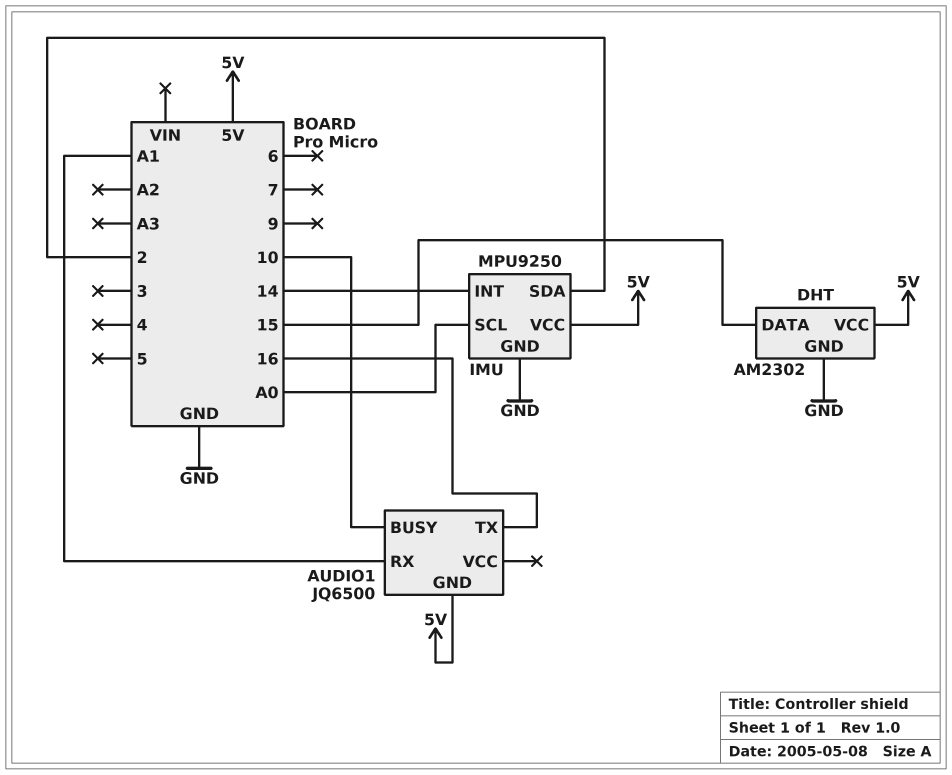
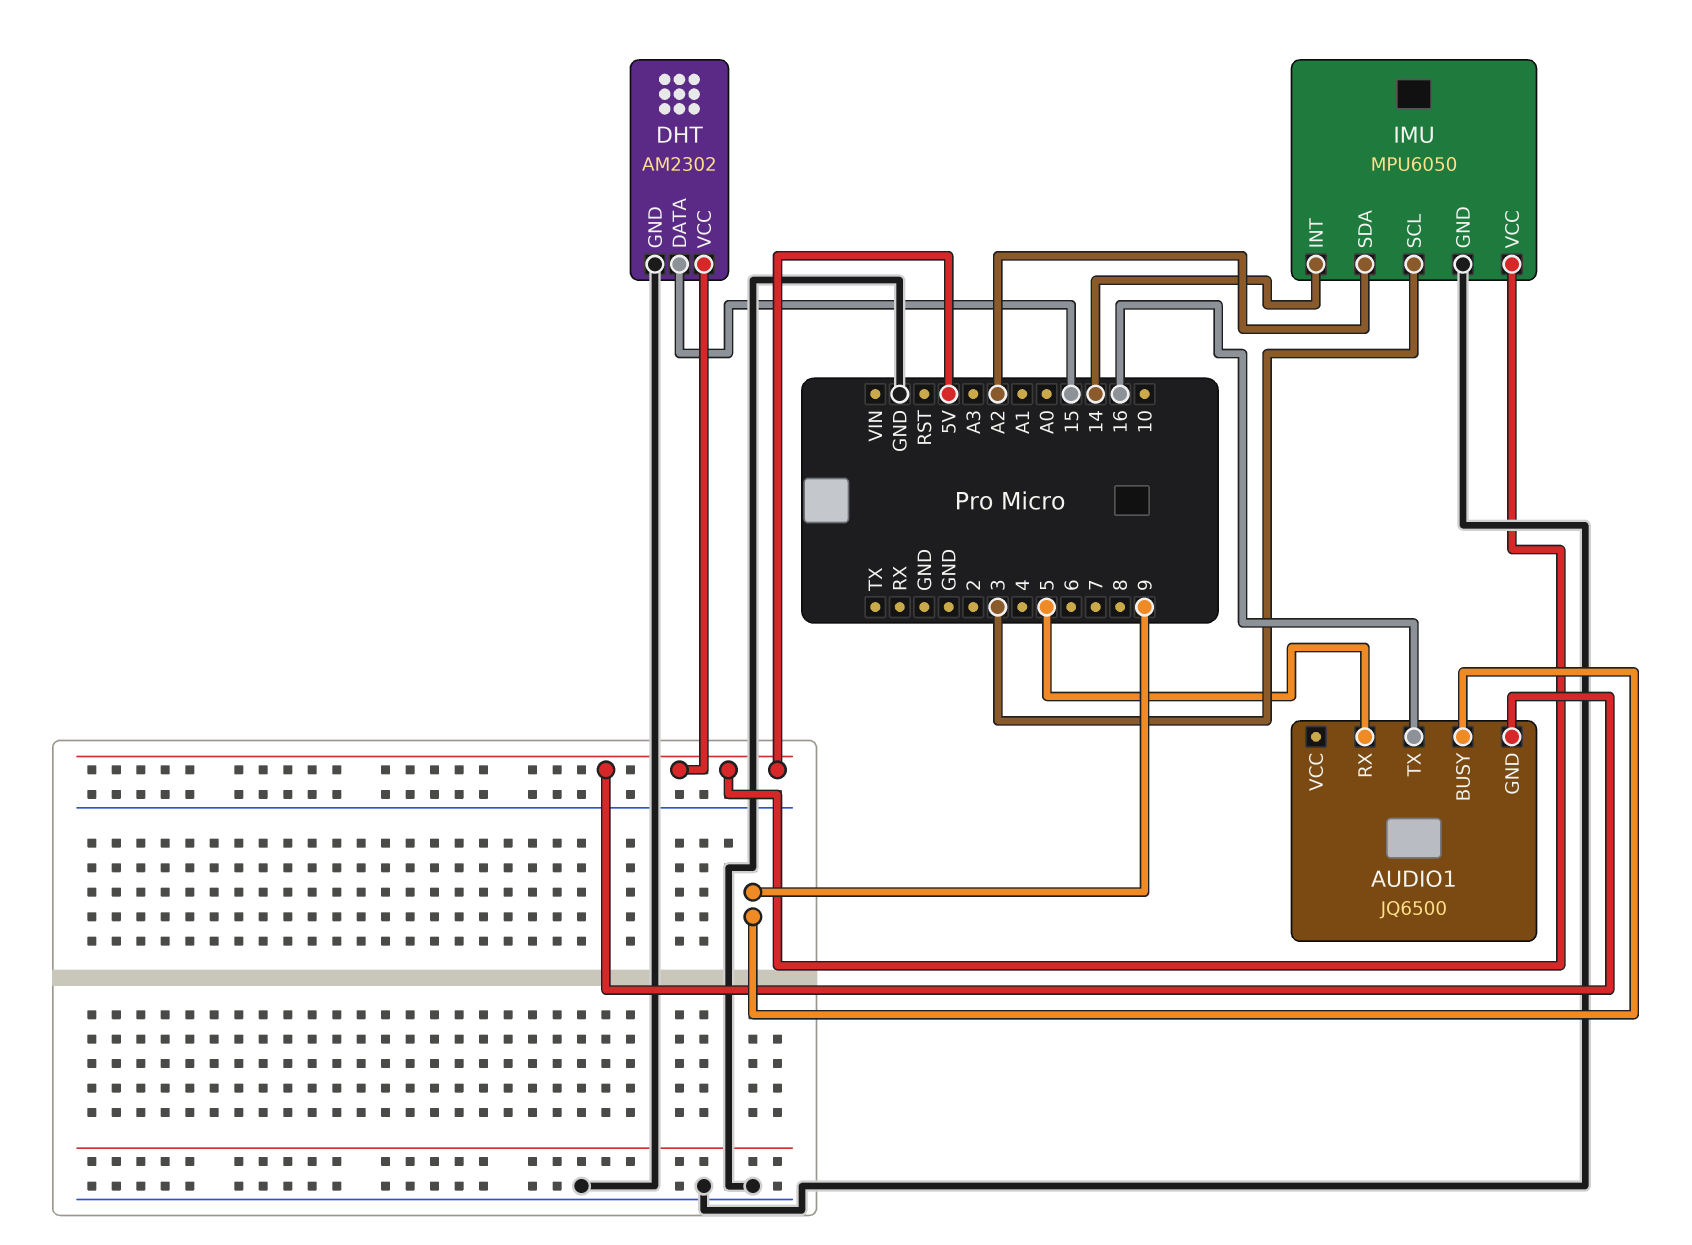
AUDIO1 pin BUSY: 10 -> 9
AUDIO1 pin RX: A1 -> 5
IMU: MPU9250 -> MPU6050
IMU pin SCL: A0 -> 3
IMU pin SDA: 2 -> A2

